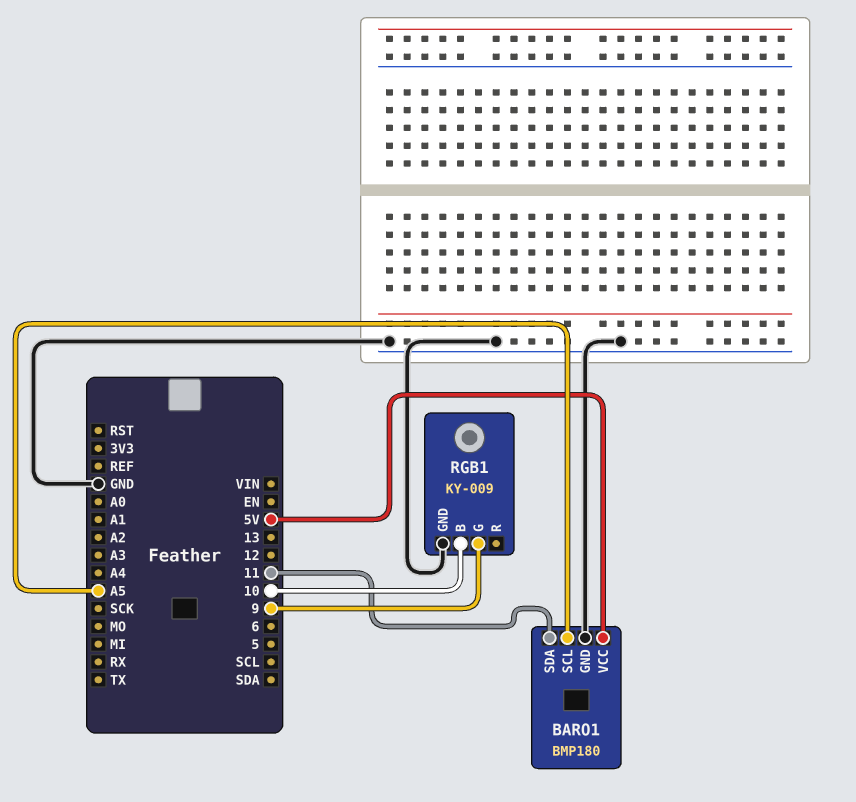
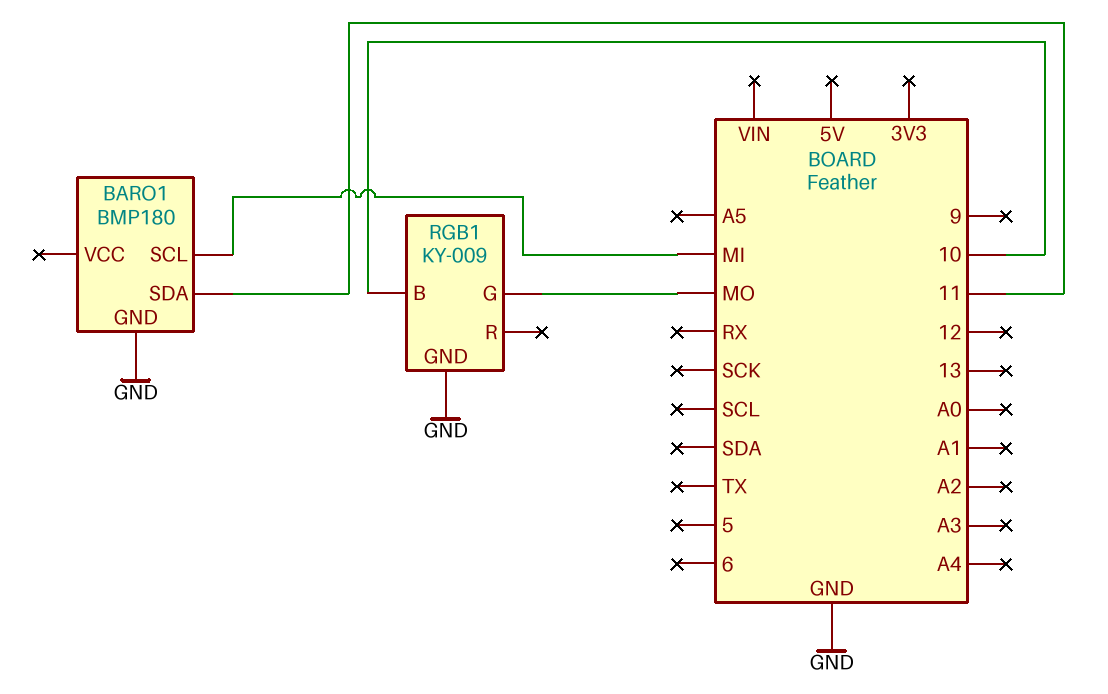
BARO1 pin SCL: A5 -> MI
BARO1 pin VCC: 5V -> none
RGB1 pin G: 9 -> MO

